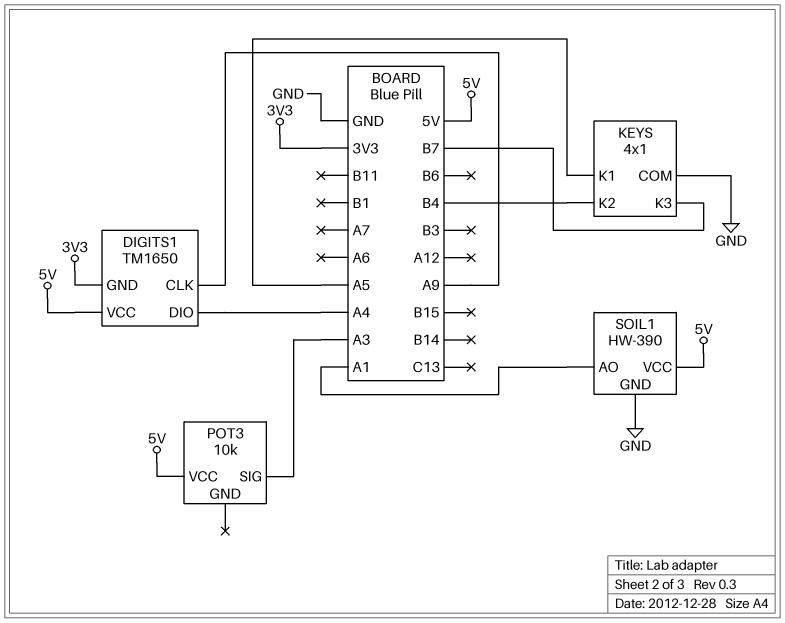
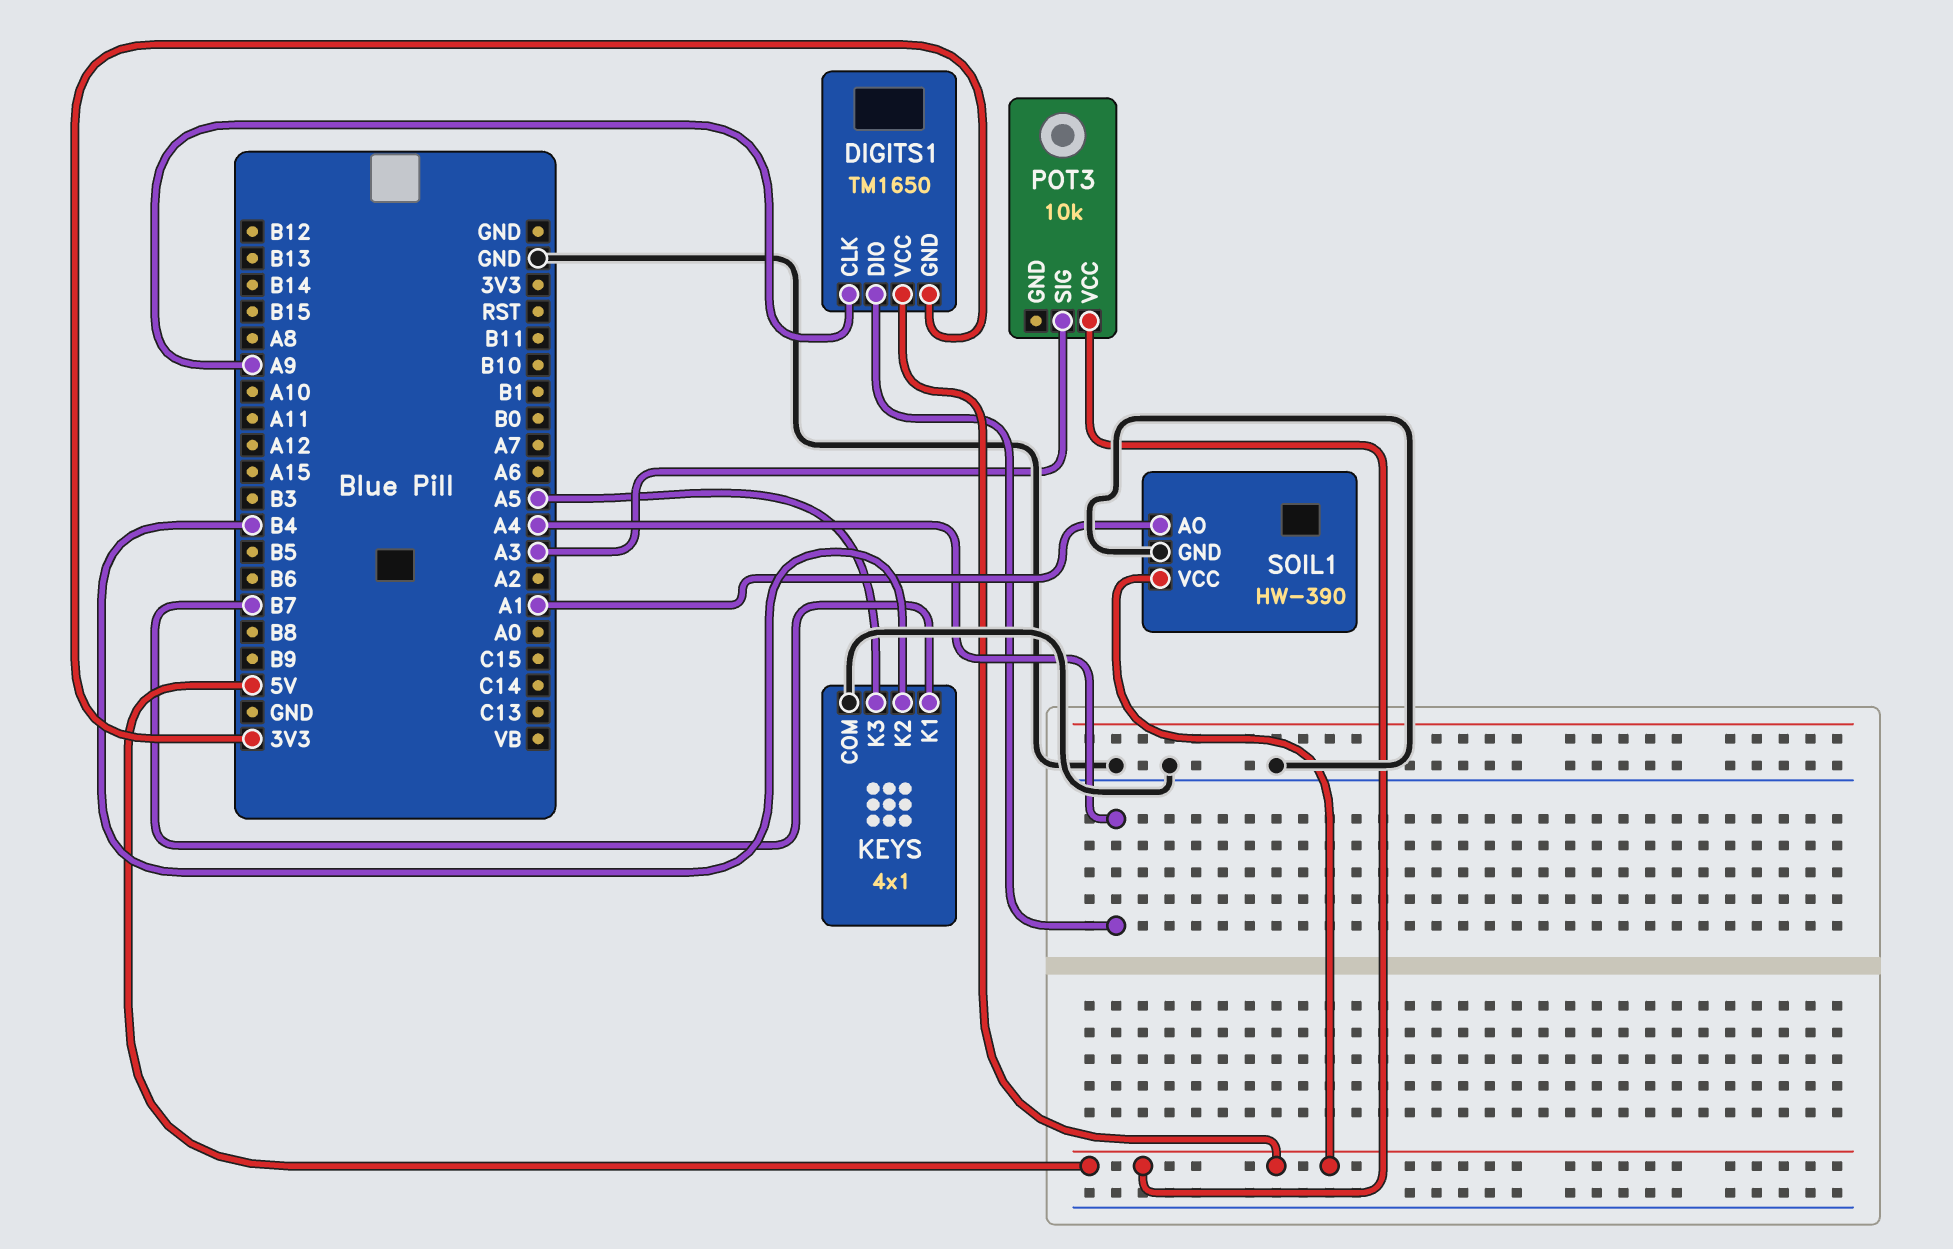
KEYS pin K1: A5 -> B7
KEYS pin K3: B7 -> A5

